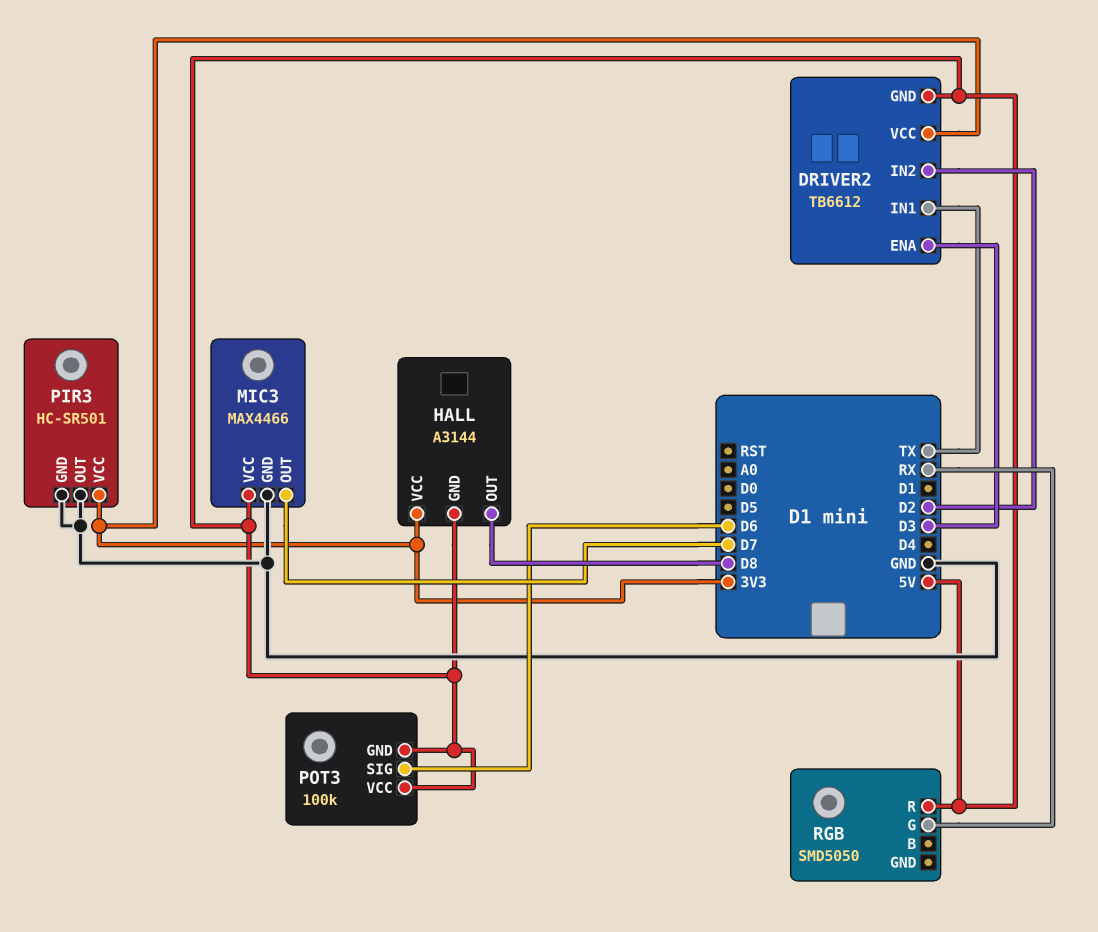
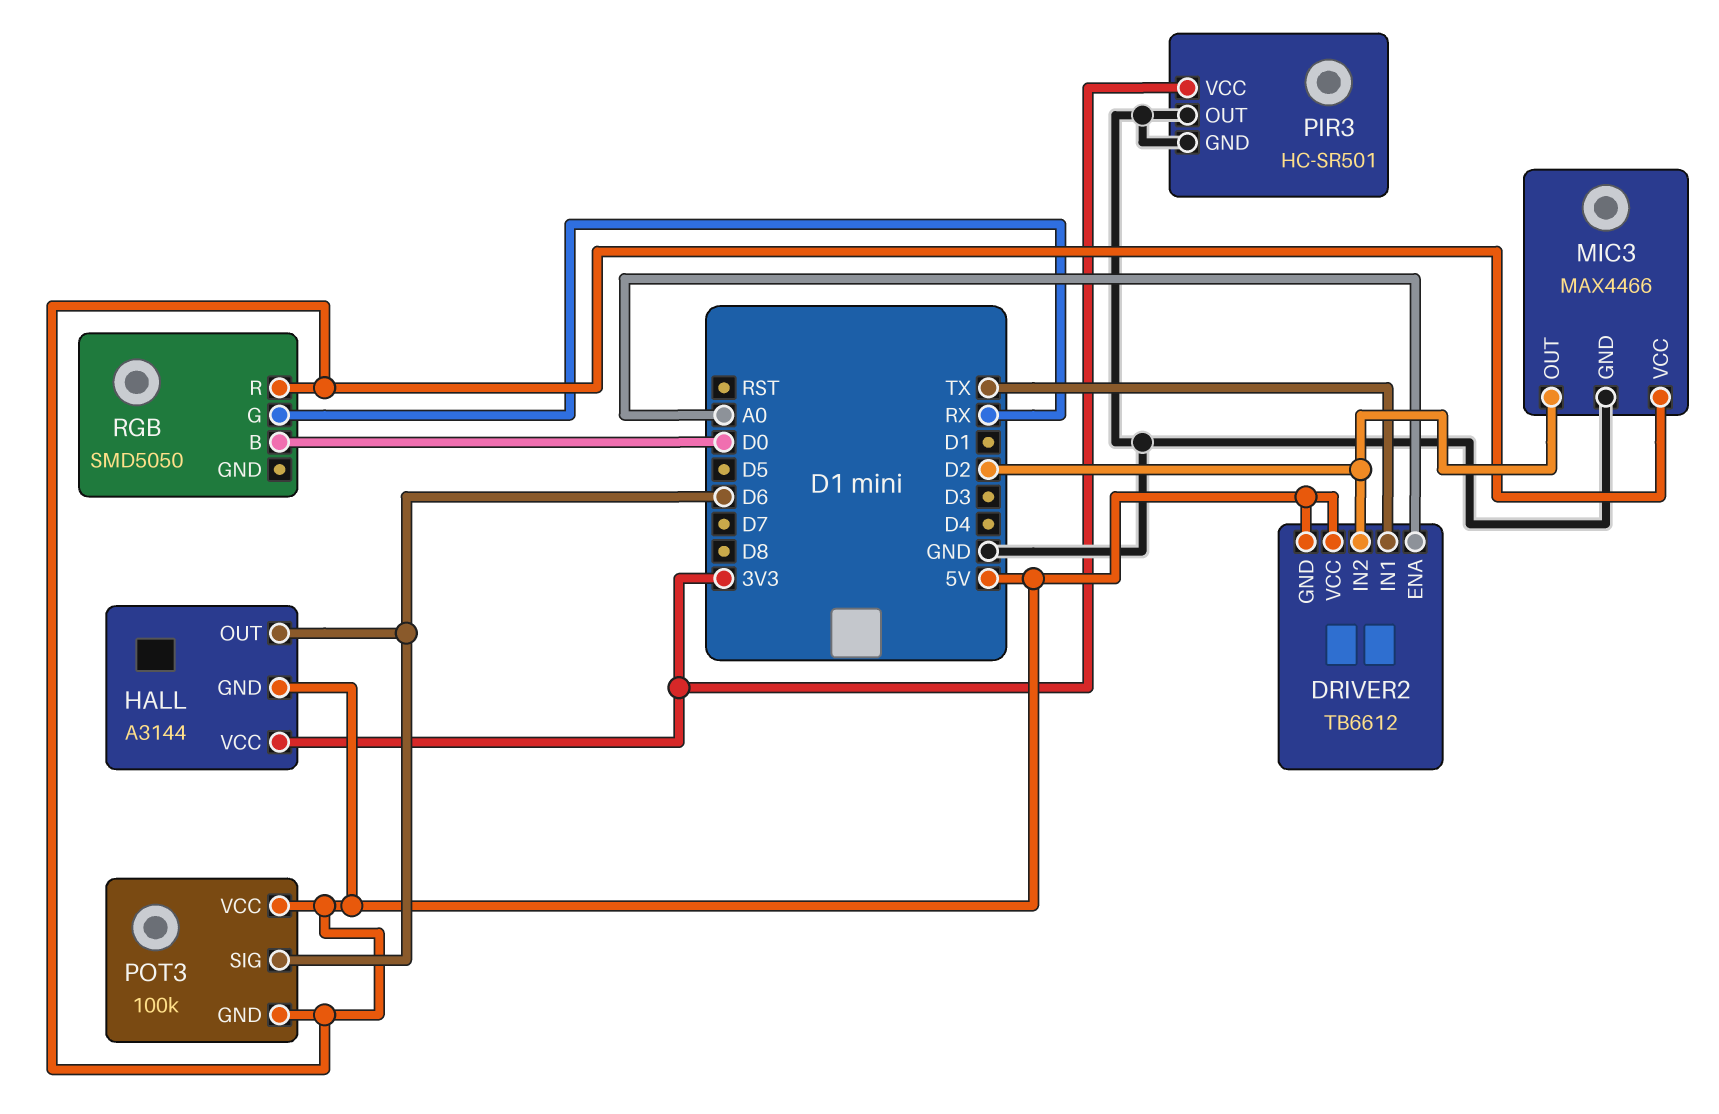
DRIVER2 pin ENA: D3 -> A0
DRIVER2 pin VCC: 3V3 -> 5V
HALL pin OUT: D8 -> D6
MIC3 pin OUT: D7 -> D2
RGB pin B: none -> D0

